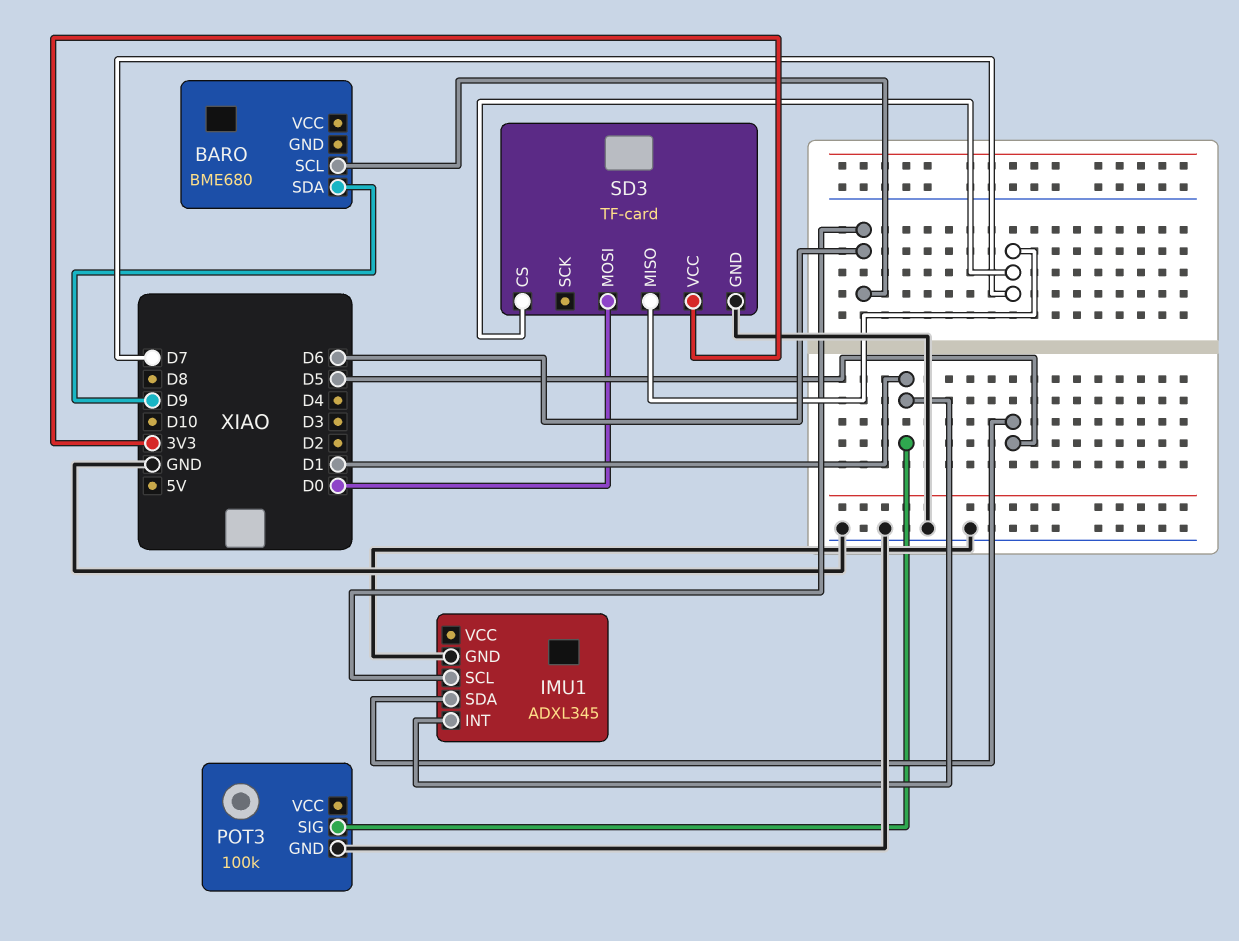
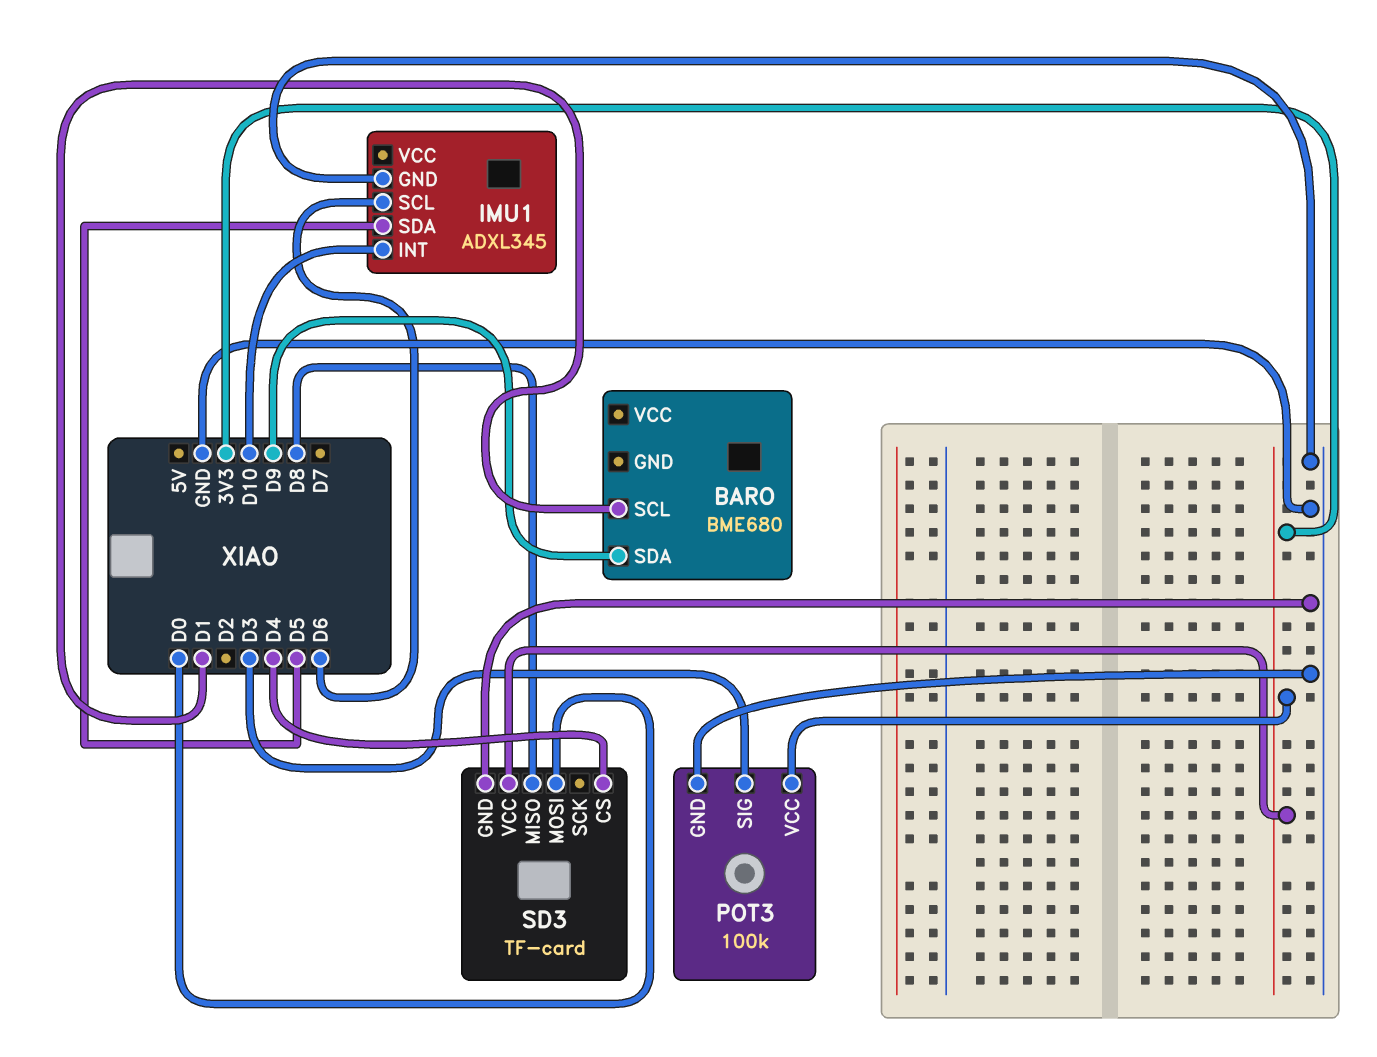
BARO pin SCL: D6 -> D1
IMU1 pin INT: D1 -> D10
POT3 pin SIG: D1 -> D3
POT3 pin VCC: none -> 3V3
SD3 pin CS: D7 -> D4
SD3 pin MISO: D7 -> D8

